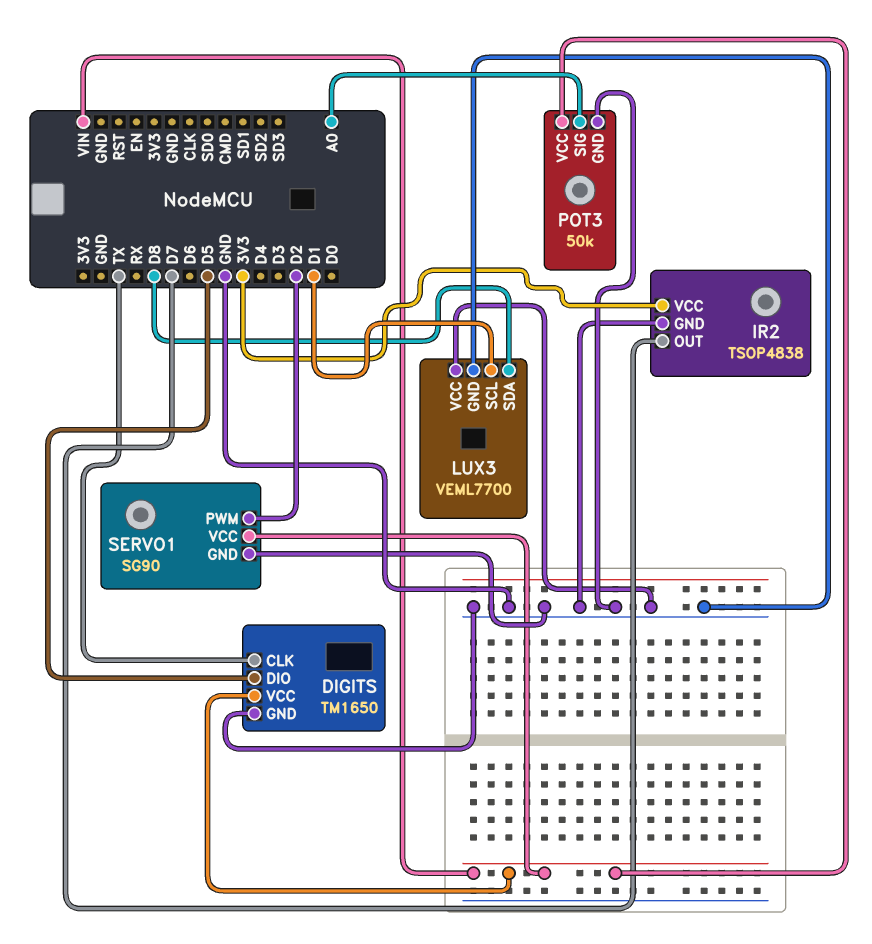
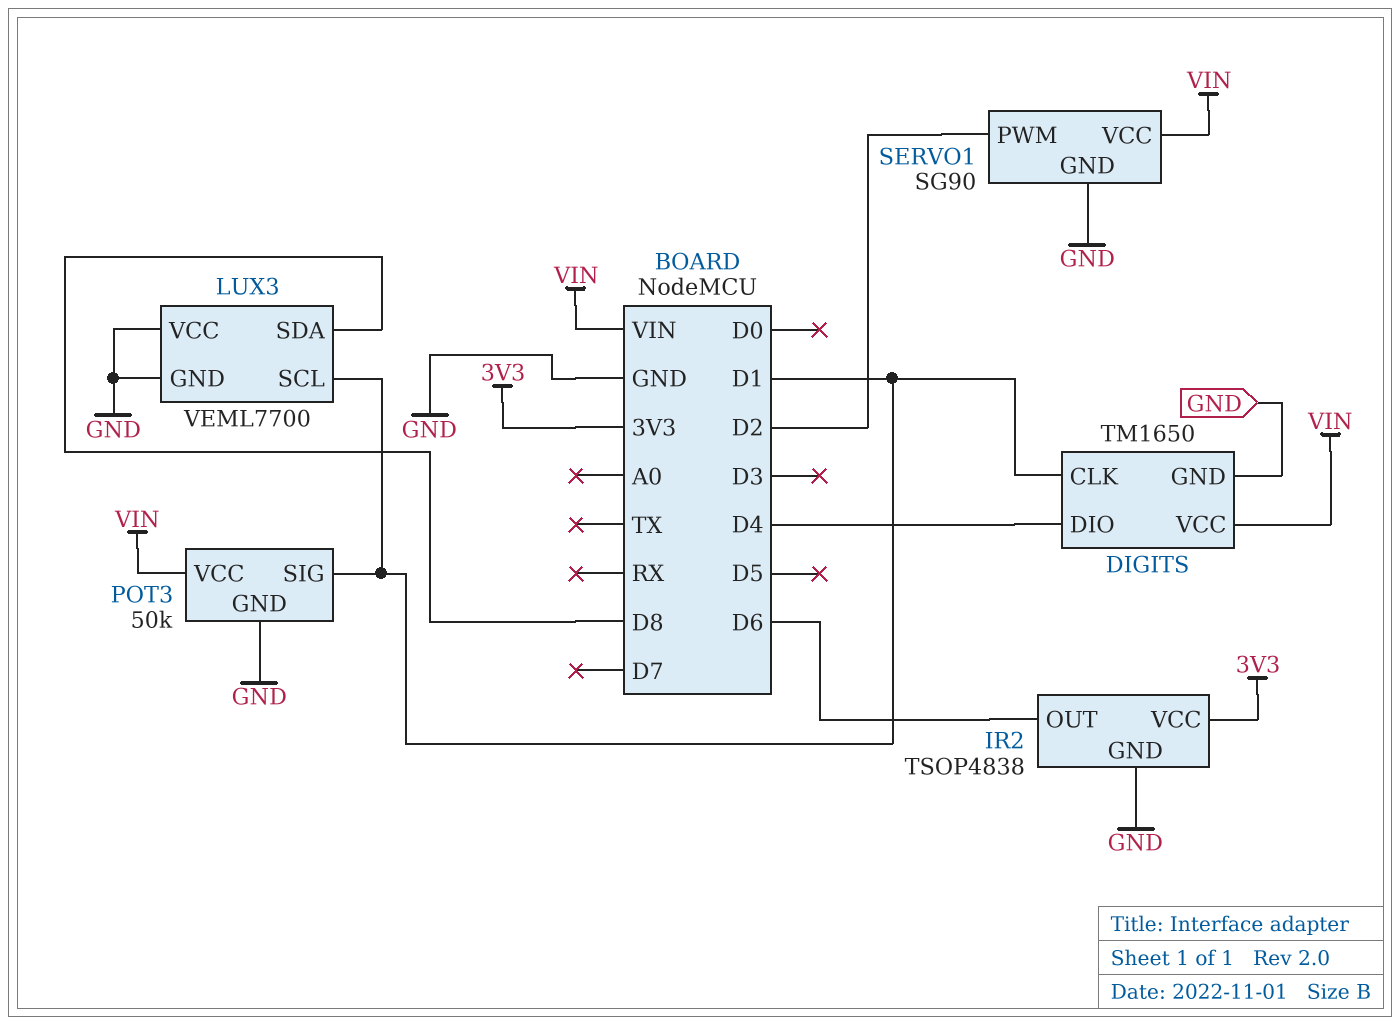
DIGITS pin CLK: TX -> D1
DIGITS pin DIO: D5 -> D4
IR2 pin OUT: D7 -> D6
POT3 pin SIG: A0 -> D1

